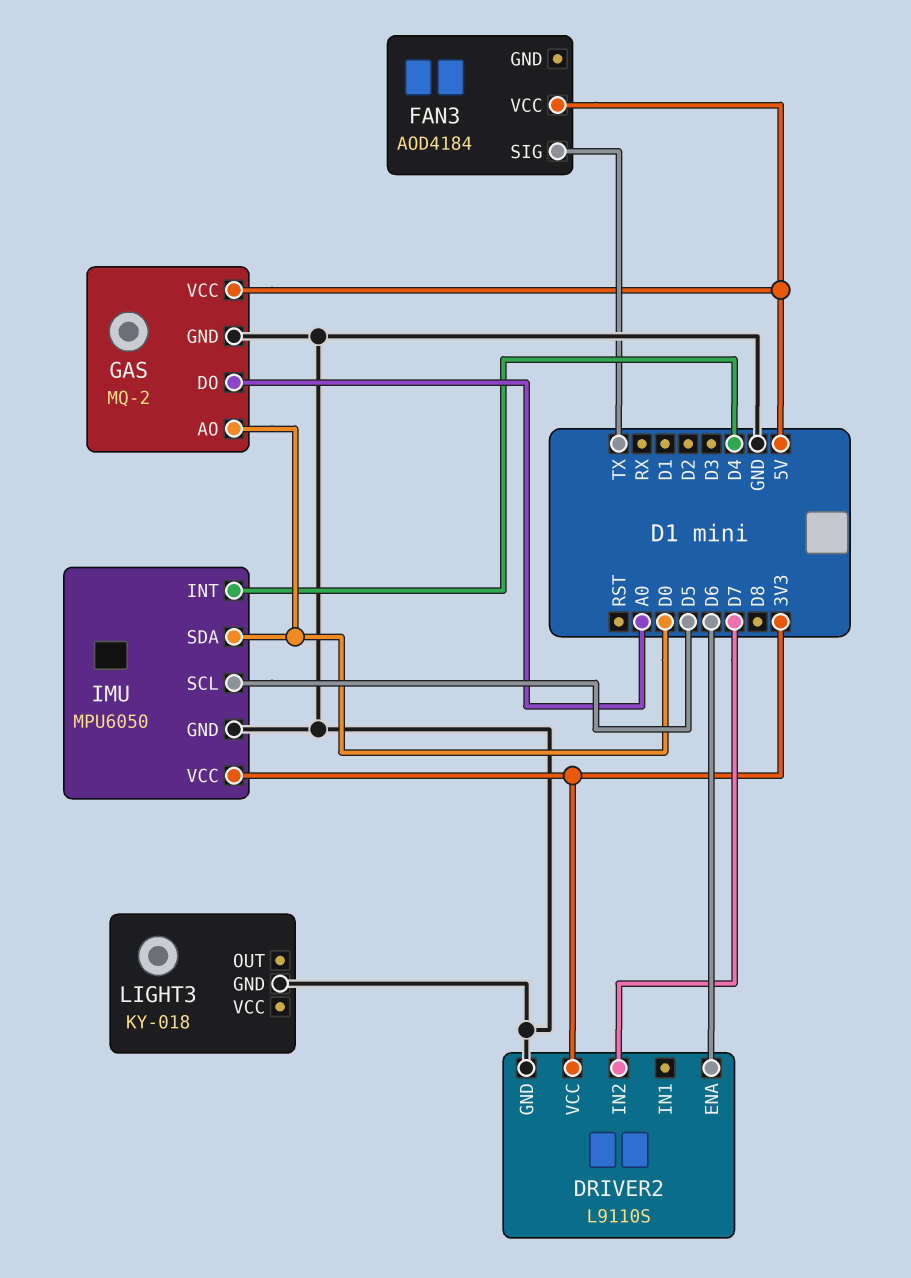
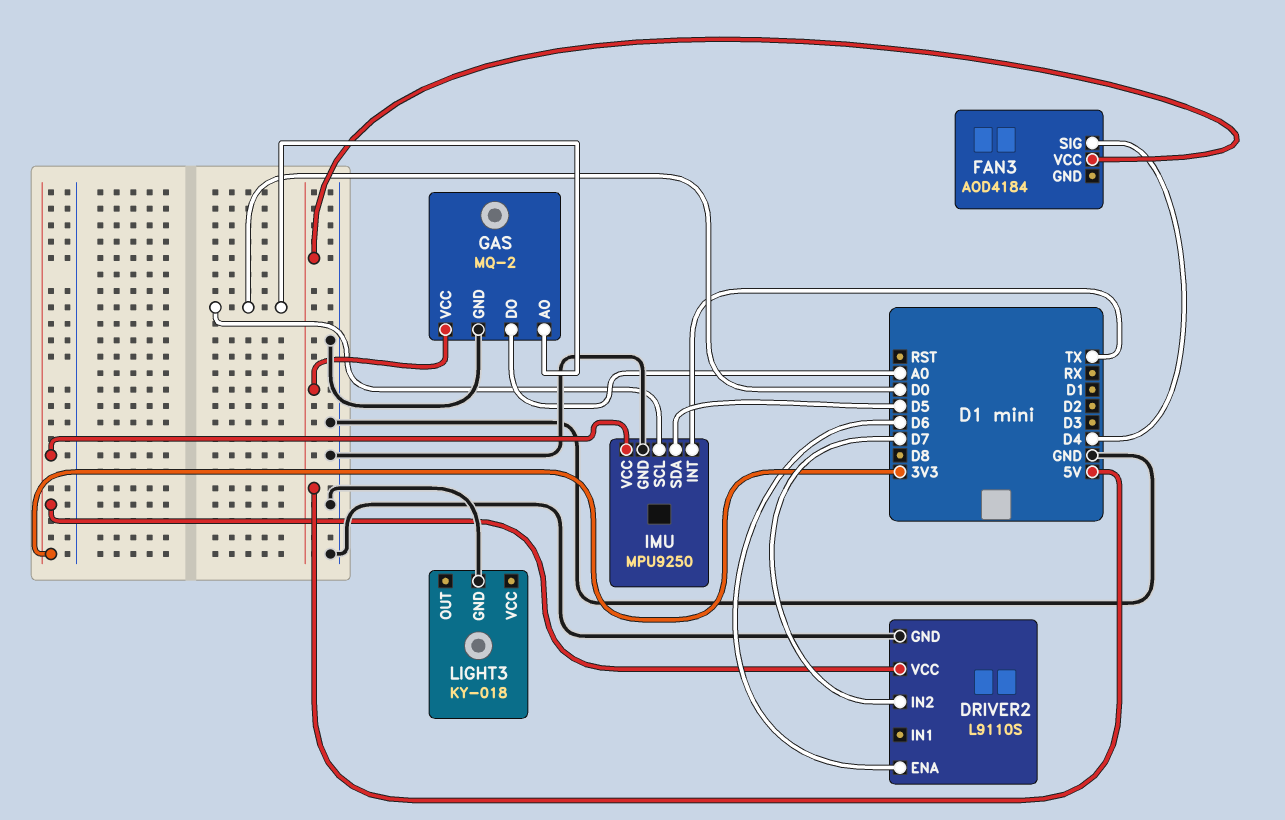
FAN3 pin SIG: TX -> D4
IMU: MPU6050 -> MPU9250
IMU pin INT: D4 -> TX
IMU pin SCL: D5 -> D0
IMU pin SDA: D0 -> D5

